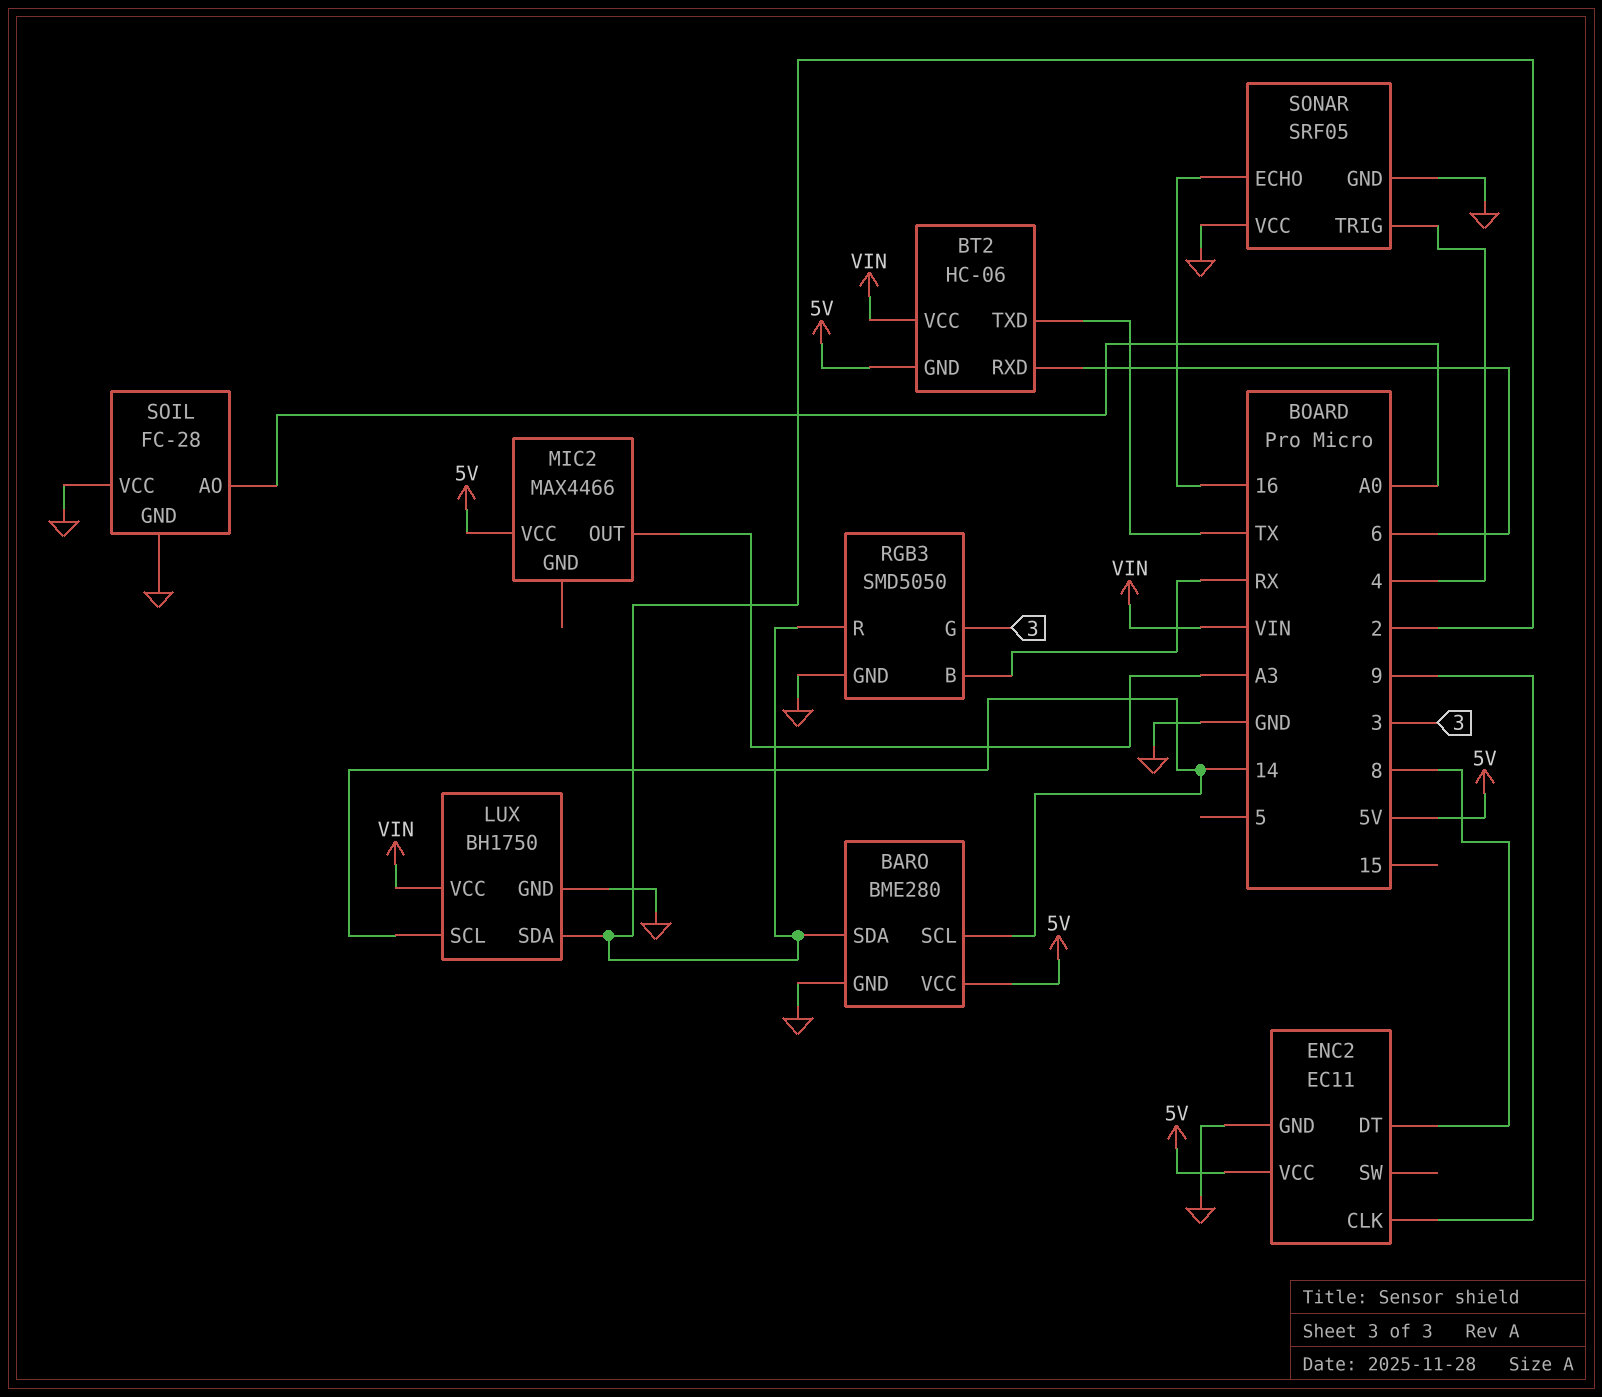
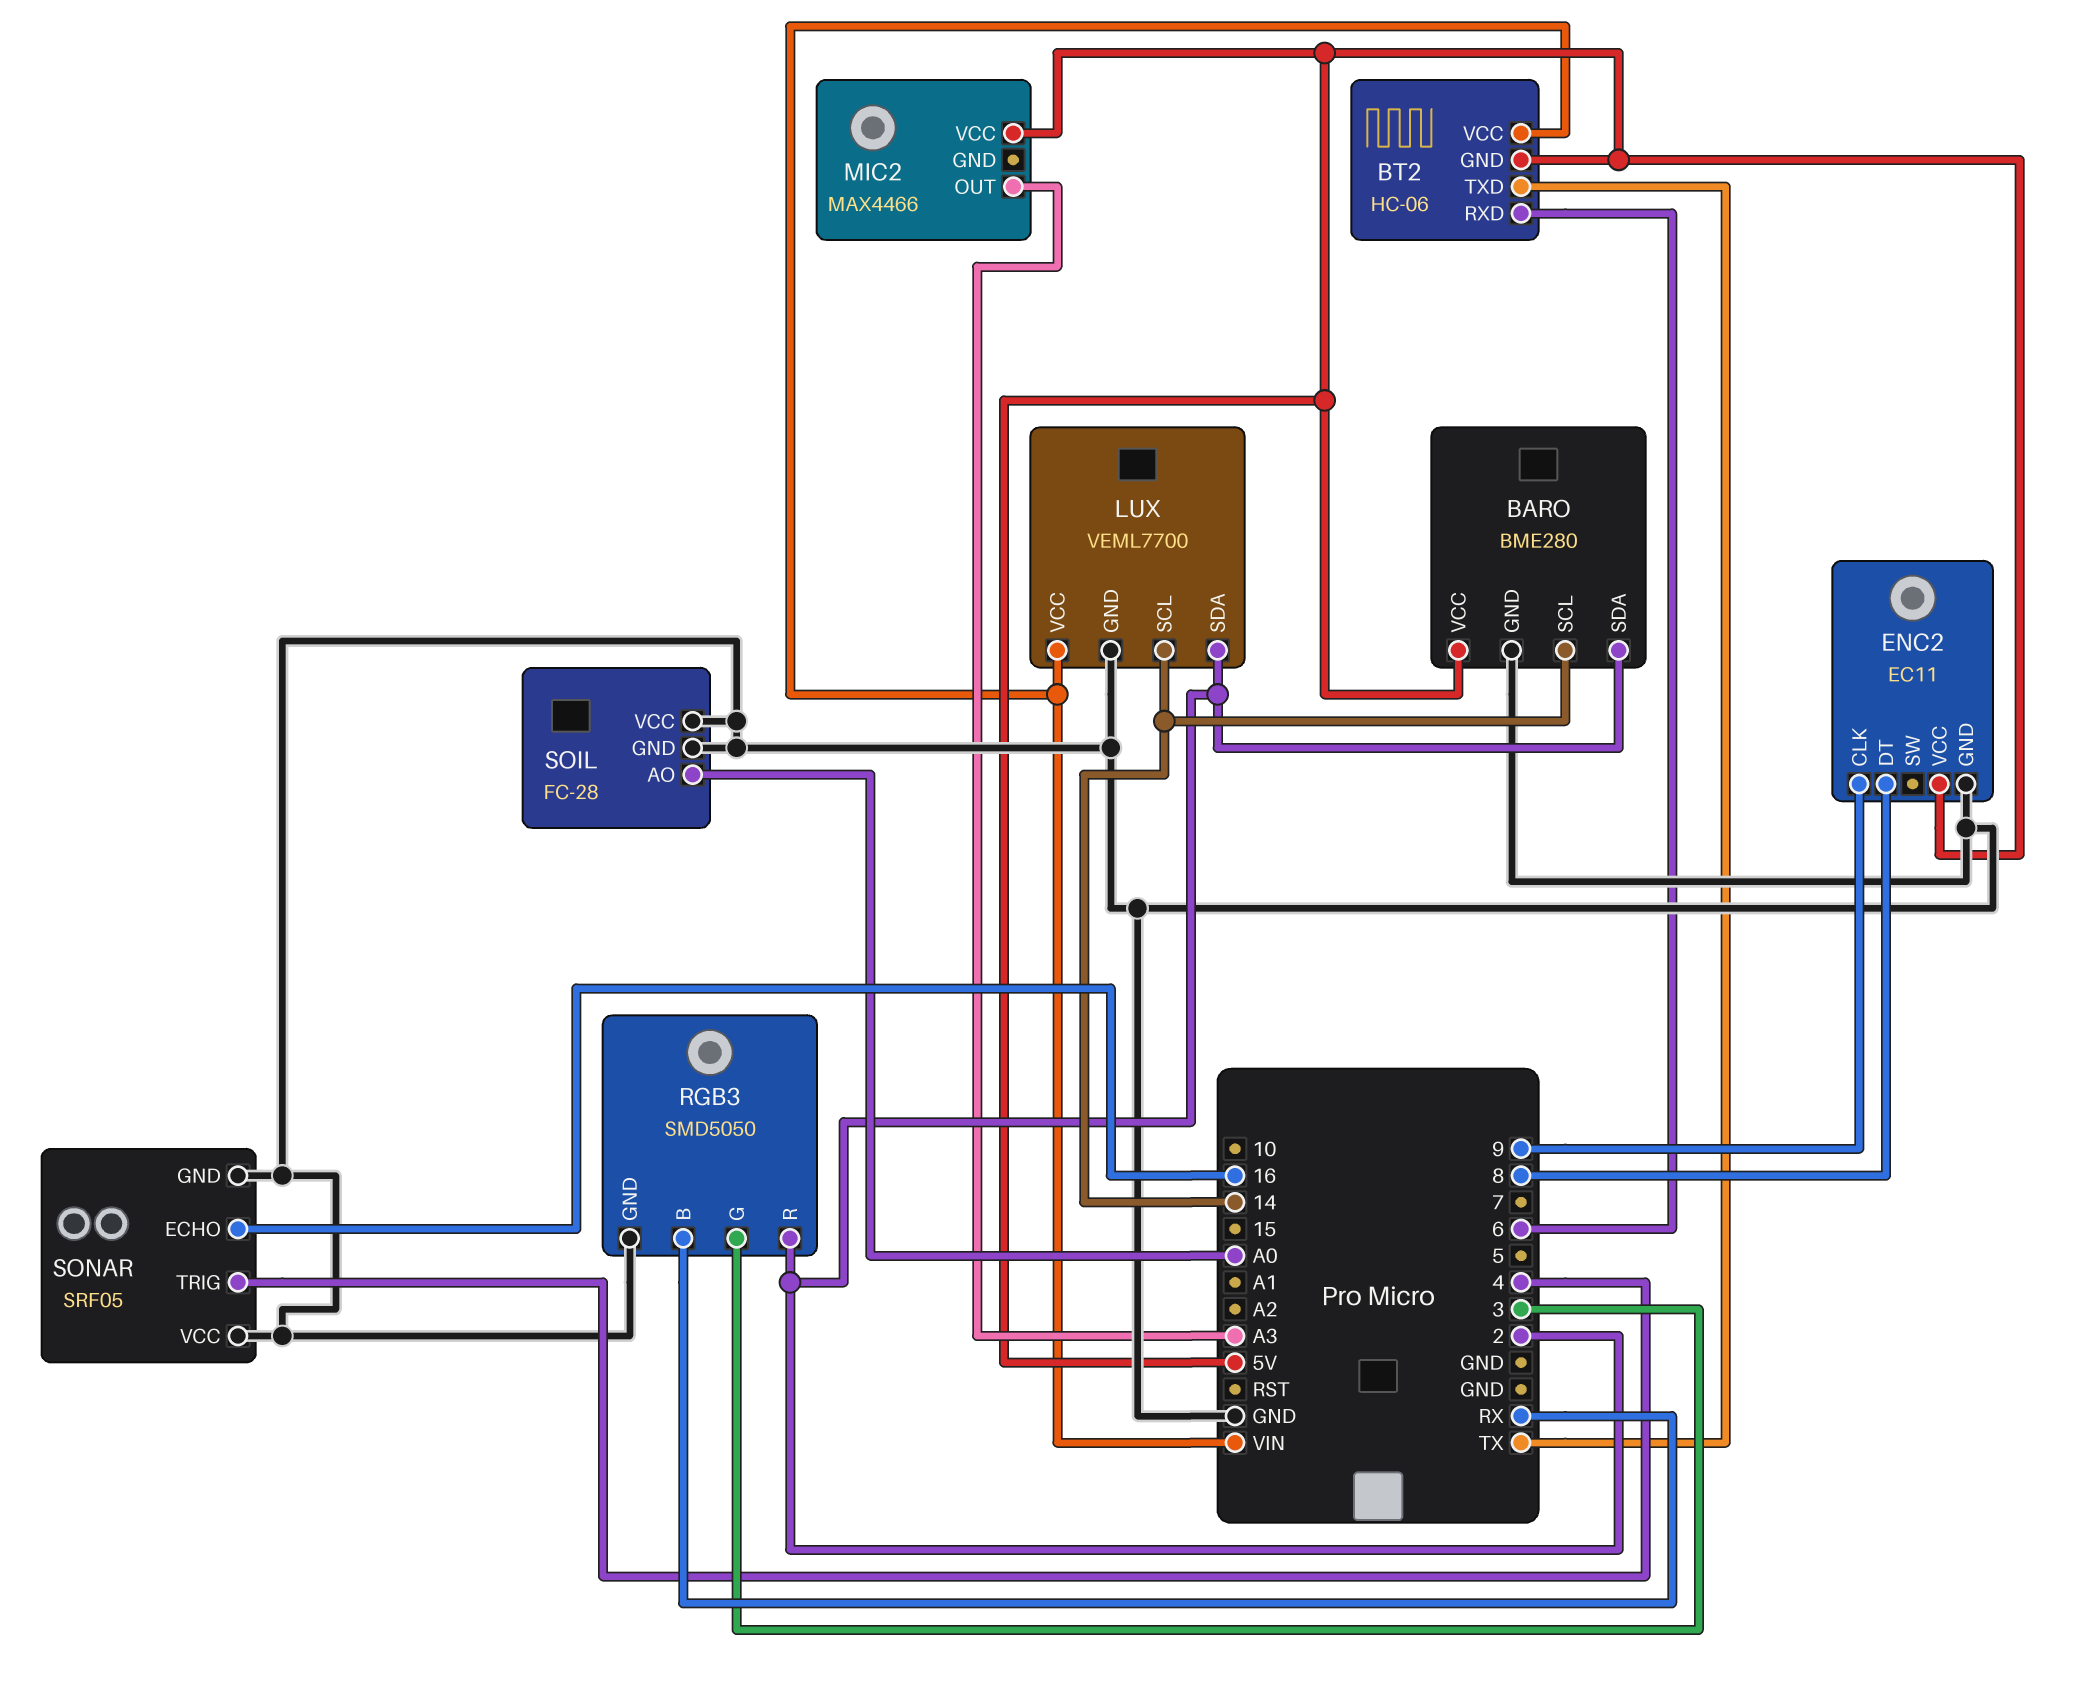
LUX: BH1750 -> VEML7700

